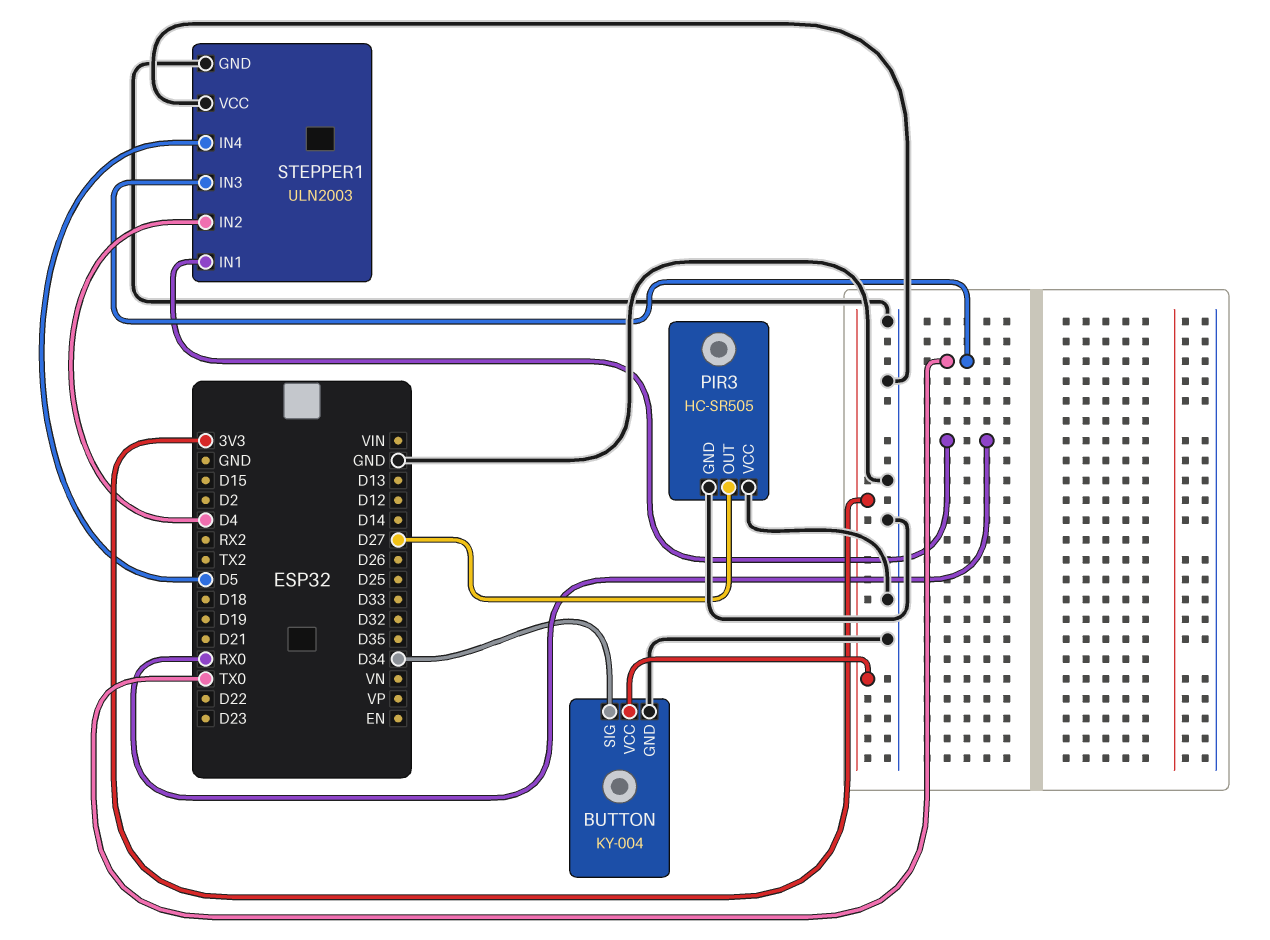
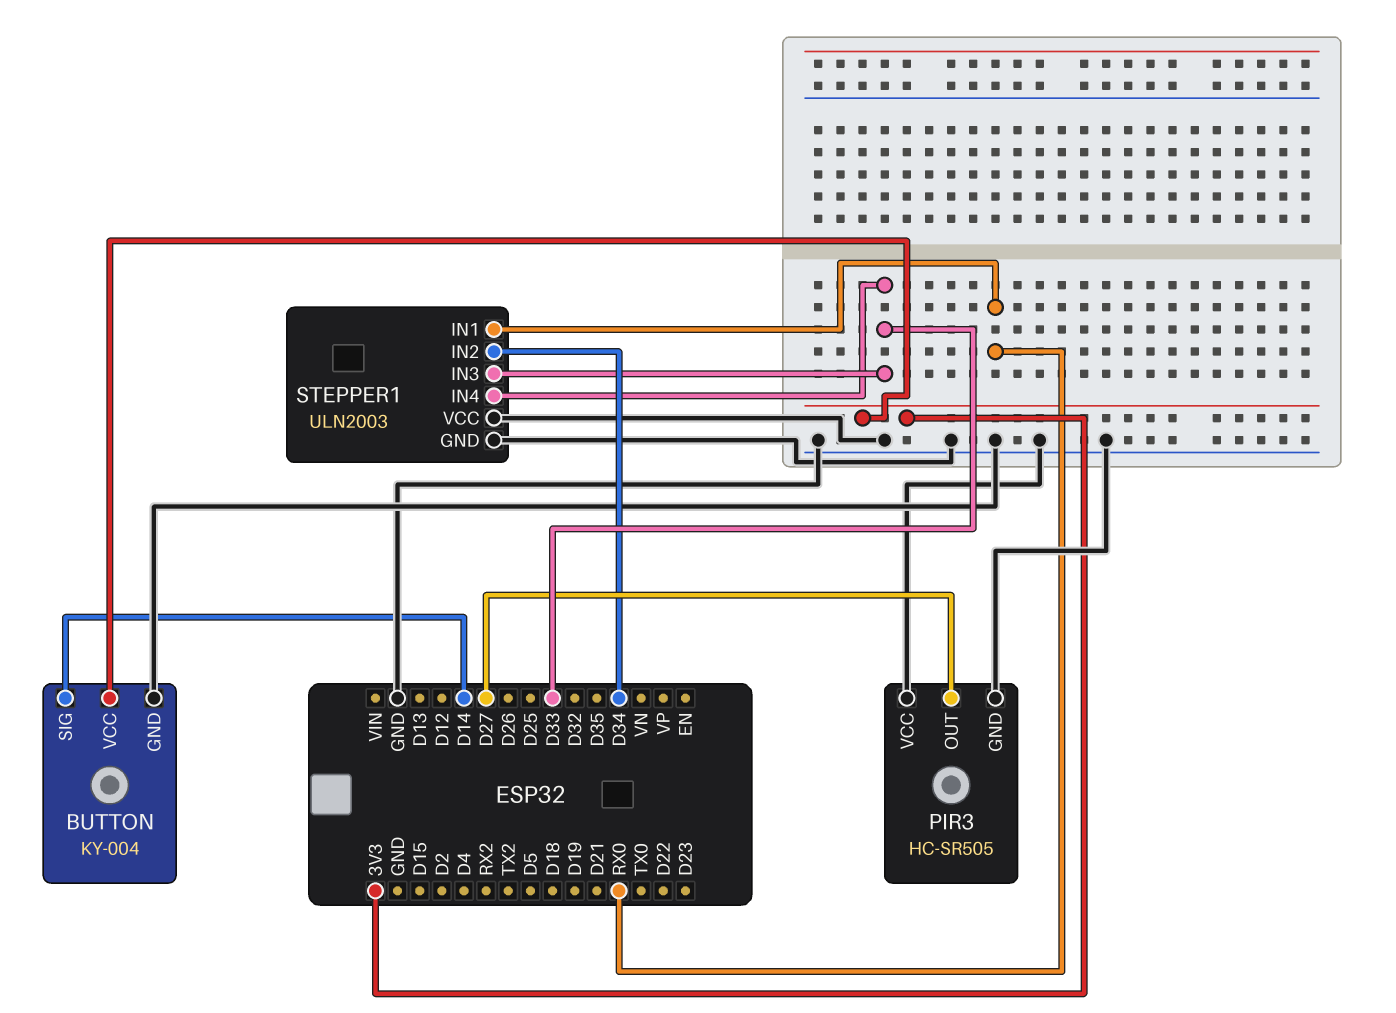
BUTTON pin SIG: D34 -> D14
STEPPER1 pin IN2: D4 -> D34
STEPPER1 pin IN3: TX0 -> D33
STEPPER1 pin IN4: D5 -> D33

